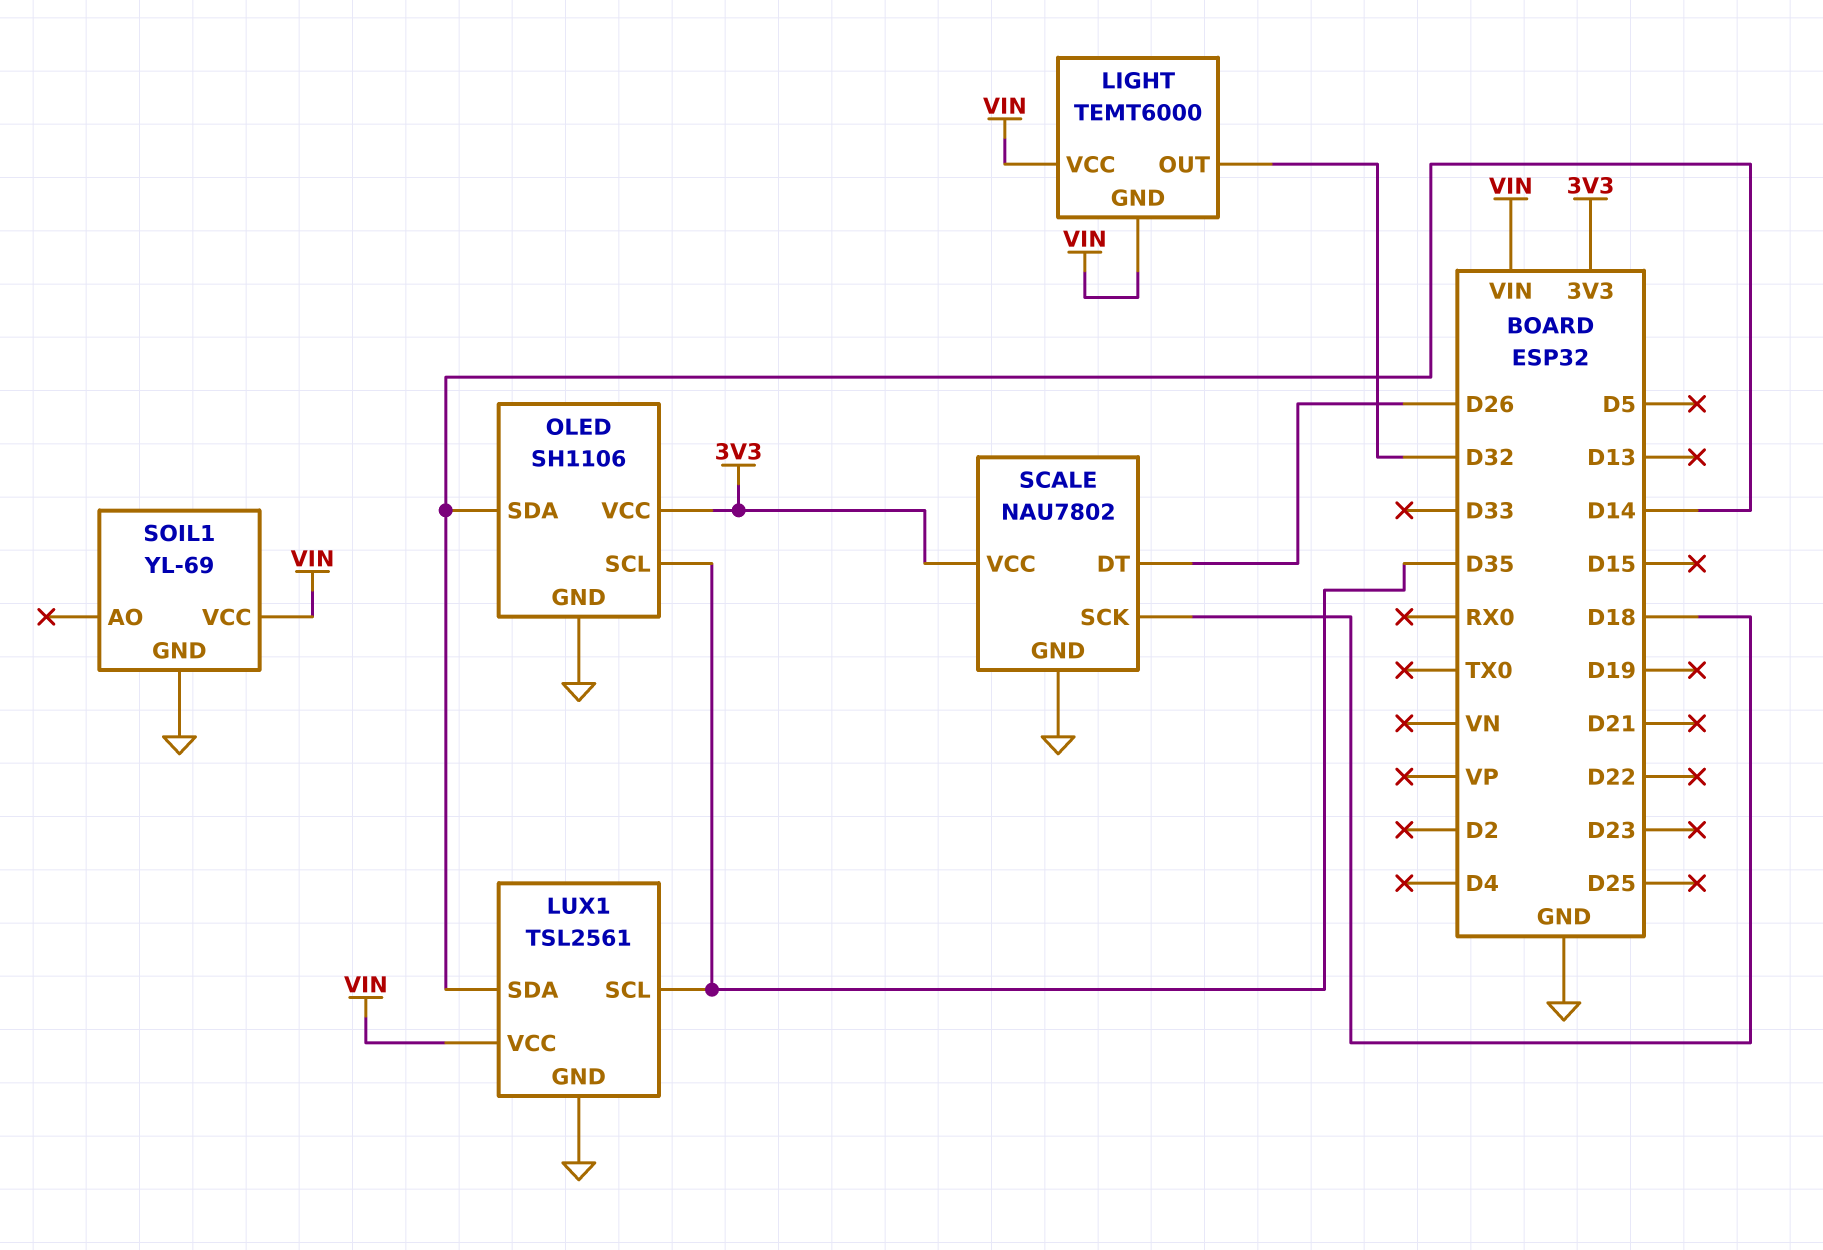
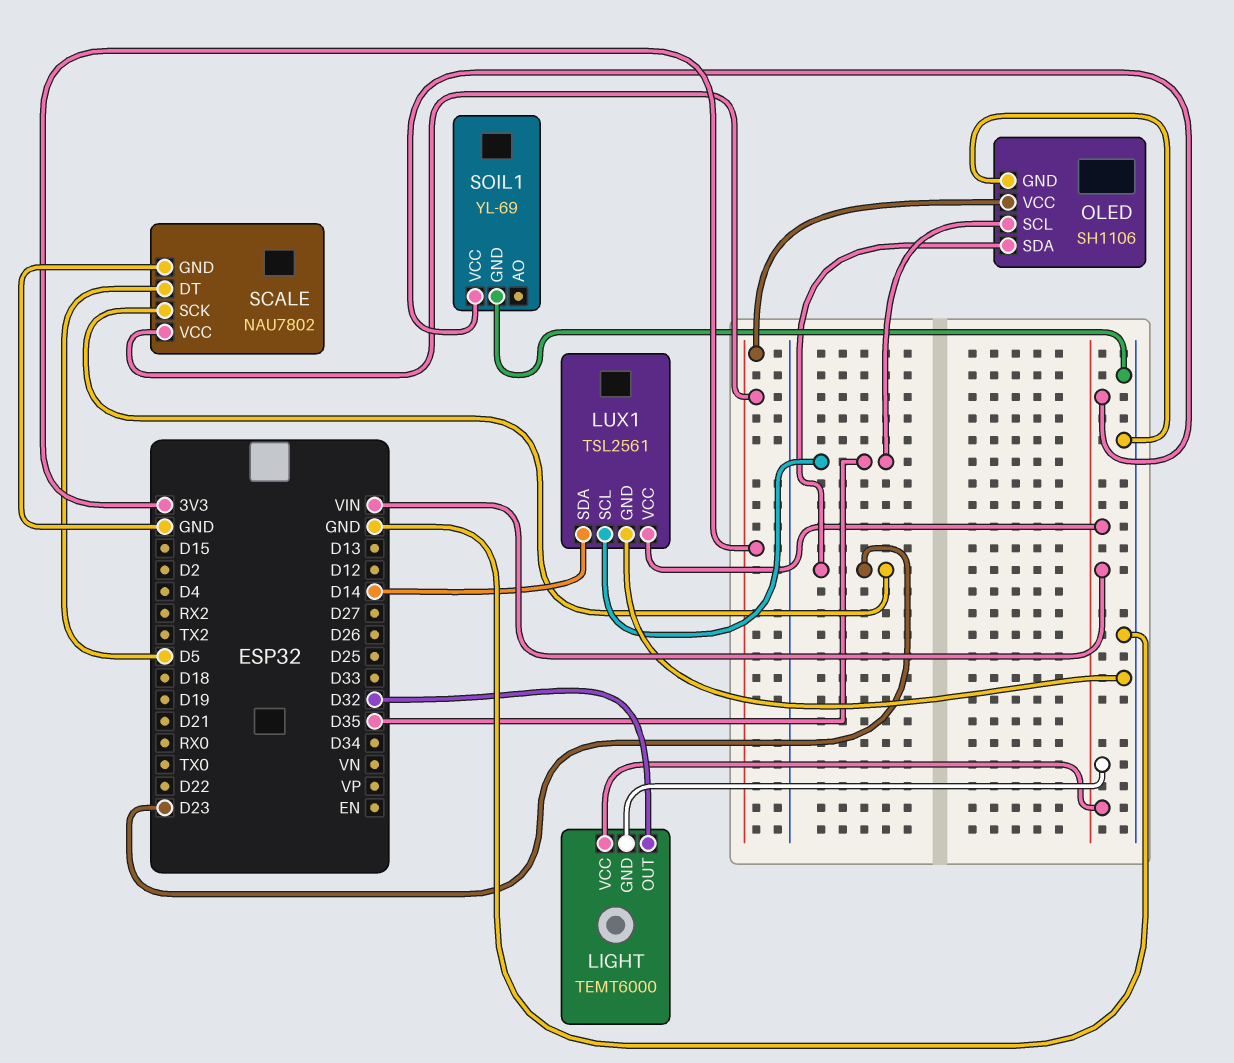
OLED pin SDA: D14 -> D23
SCALE pin DT: D26 -> D5
SCALE pin SCK: D18 -> D23

